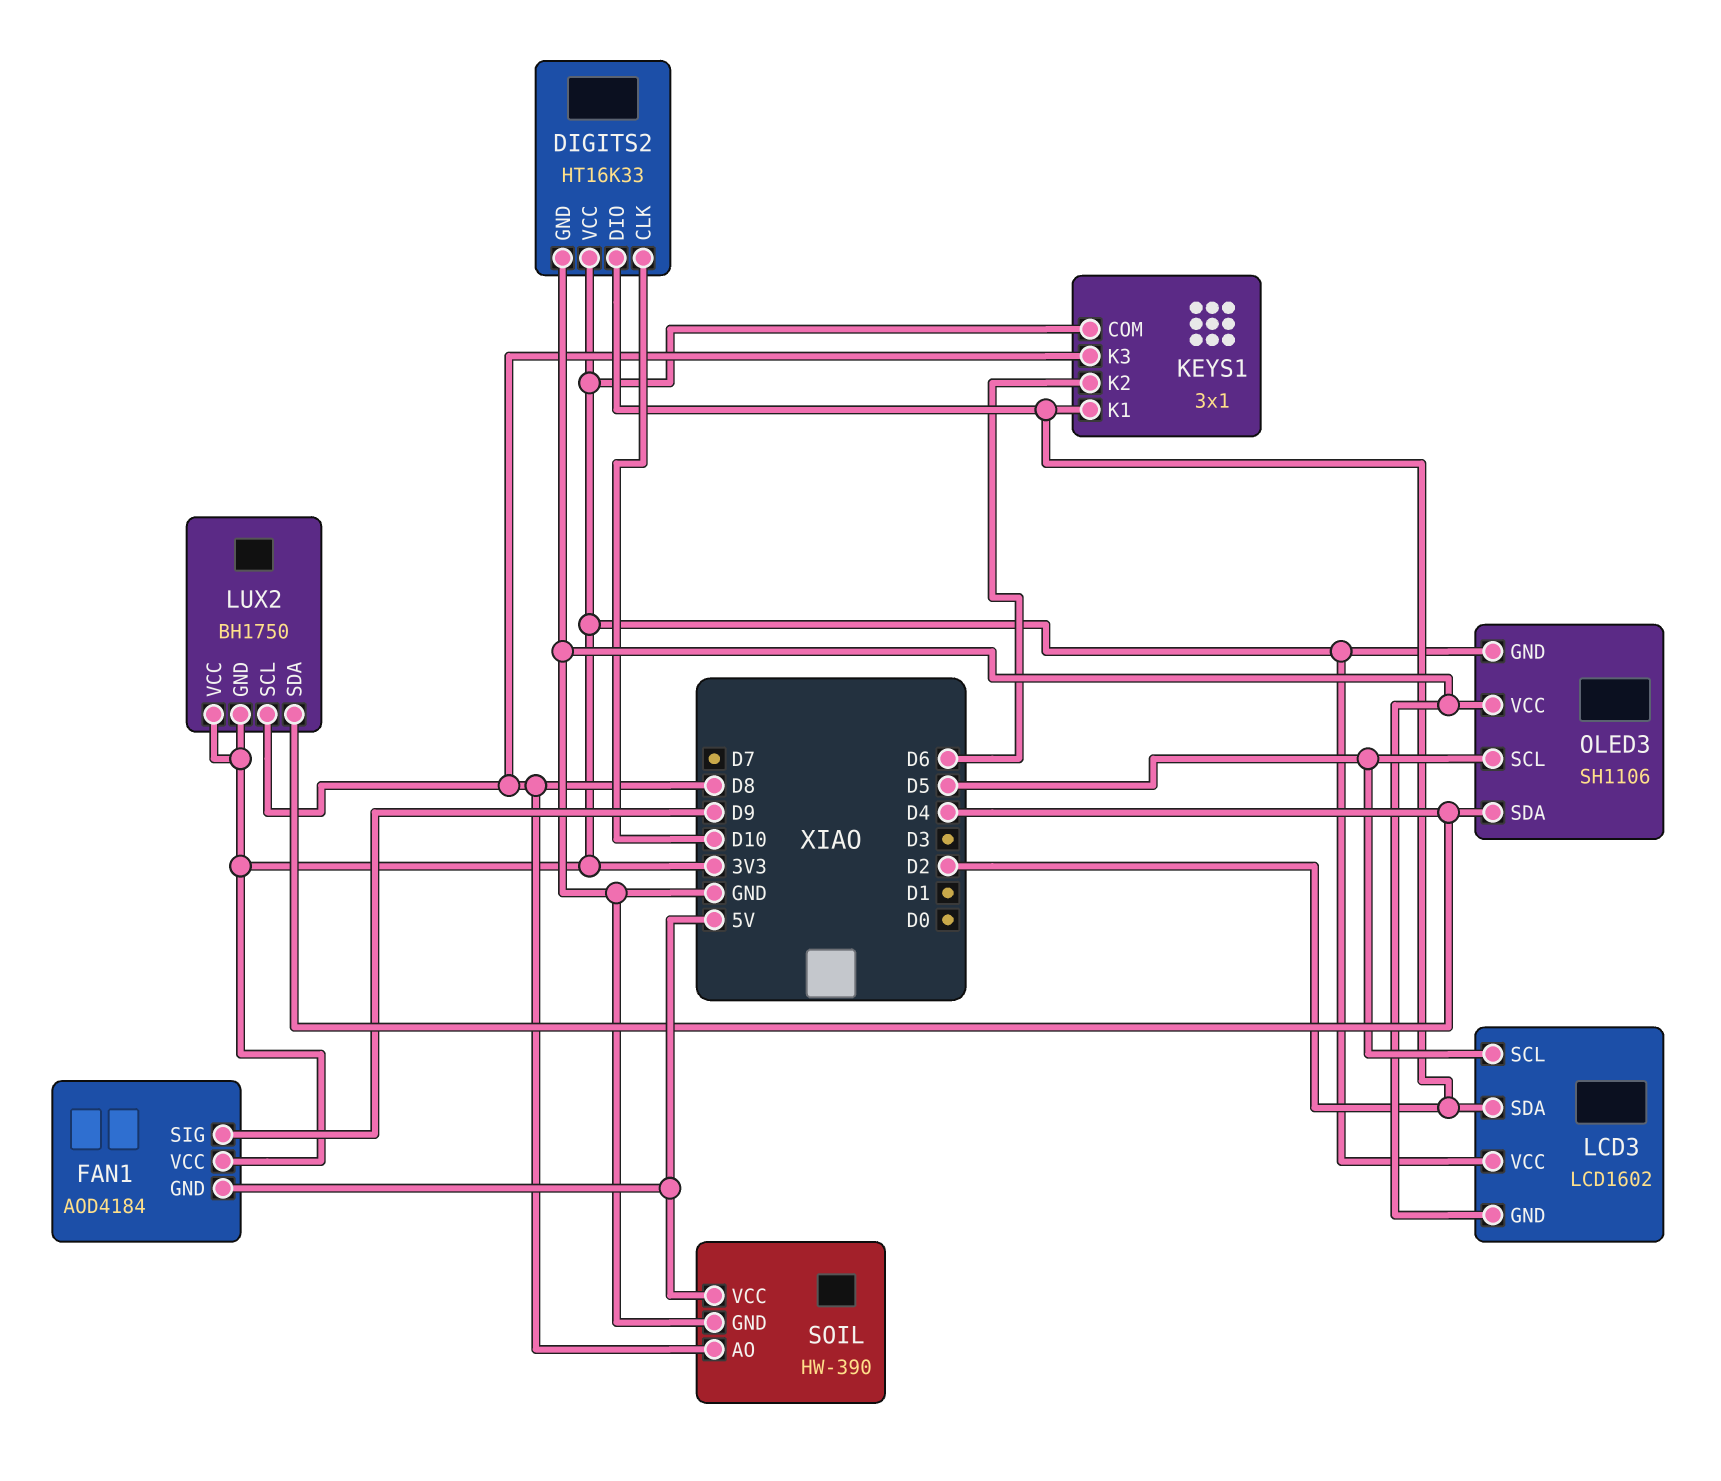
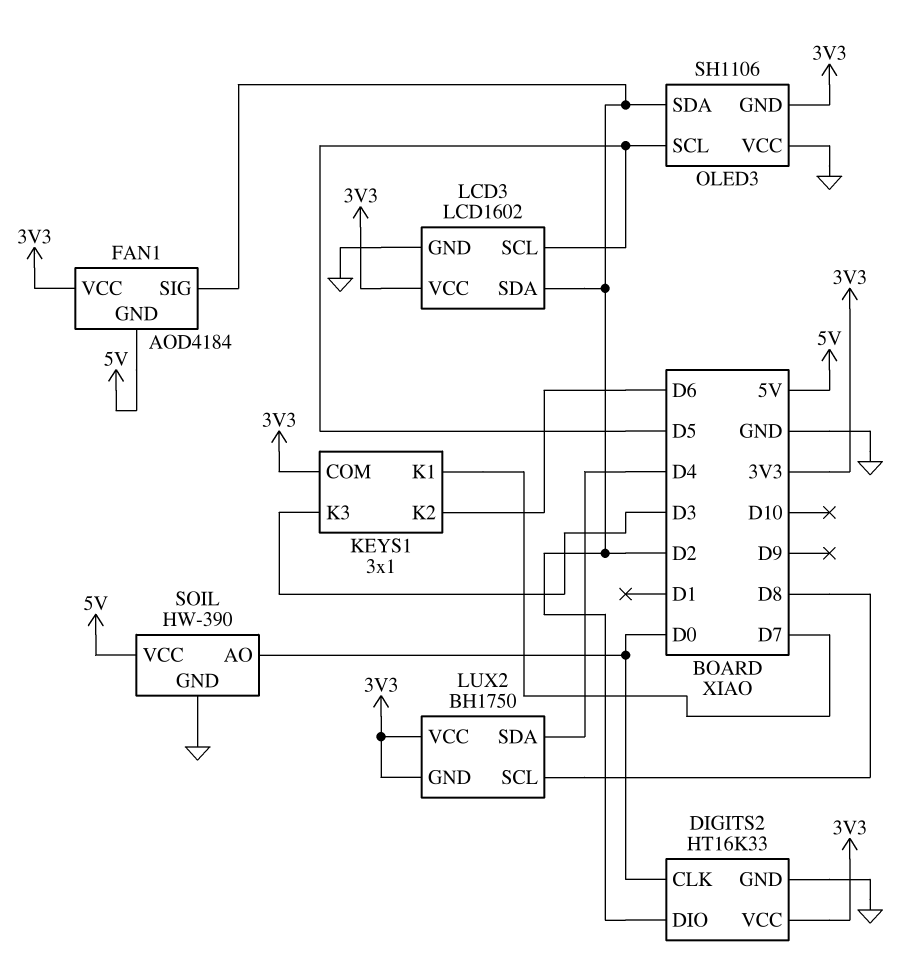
DIGITS2 pin CLK: D10 -> D0
FAN1 pin SIG: D9 -> D2
KEYS1 pin K1: D2 -> D7
KEYS1 pin K3: D8 -> D3
OLED3 pin SDA: D4 -> D2
SOIL pin AO: D8 -> D0

